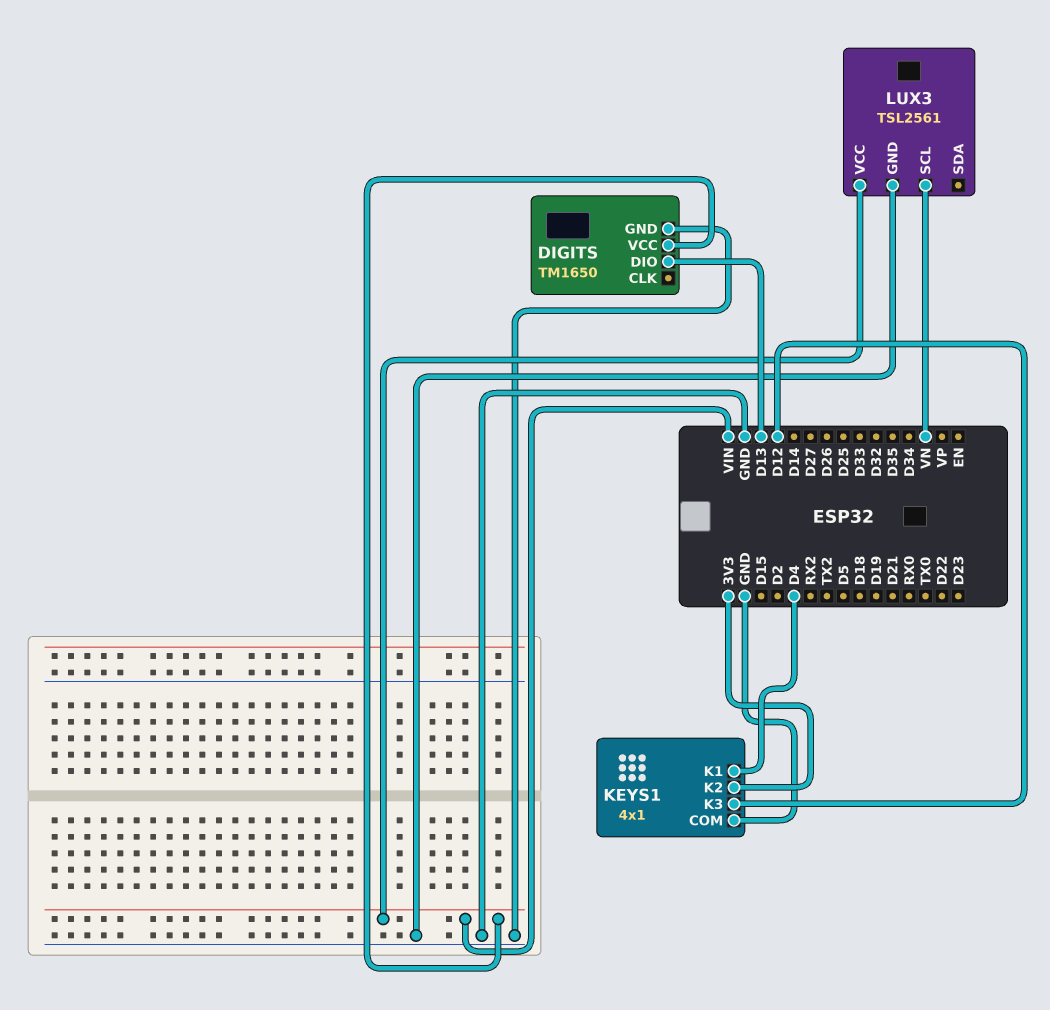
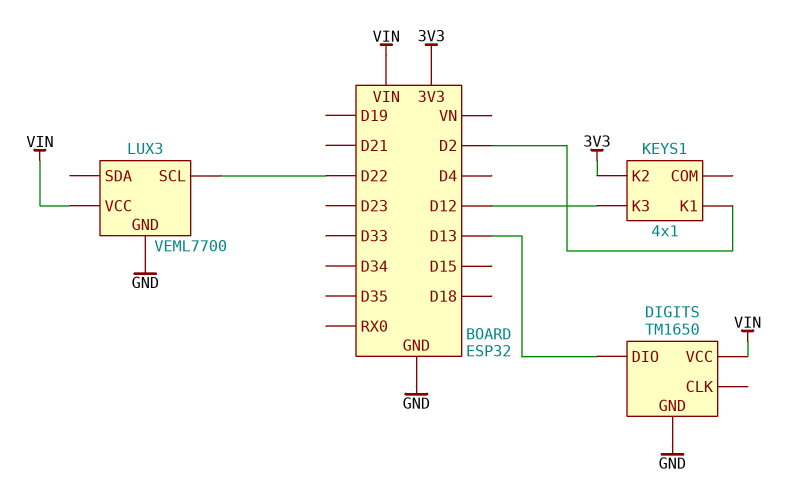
KEYS1 pin COM: GND -> none
KEYS1 pin K1: D4 -> D2
LUX3: TSL2561 -> VEML7700
LUX3 pin SCL: VN -> D22

